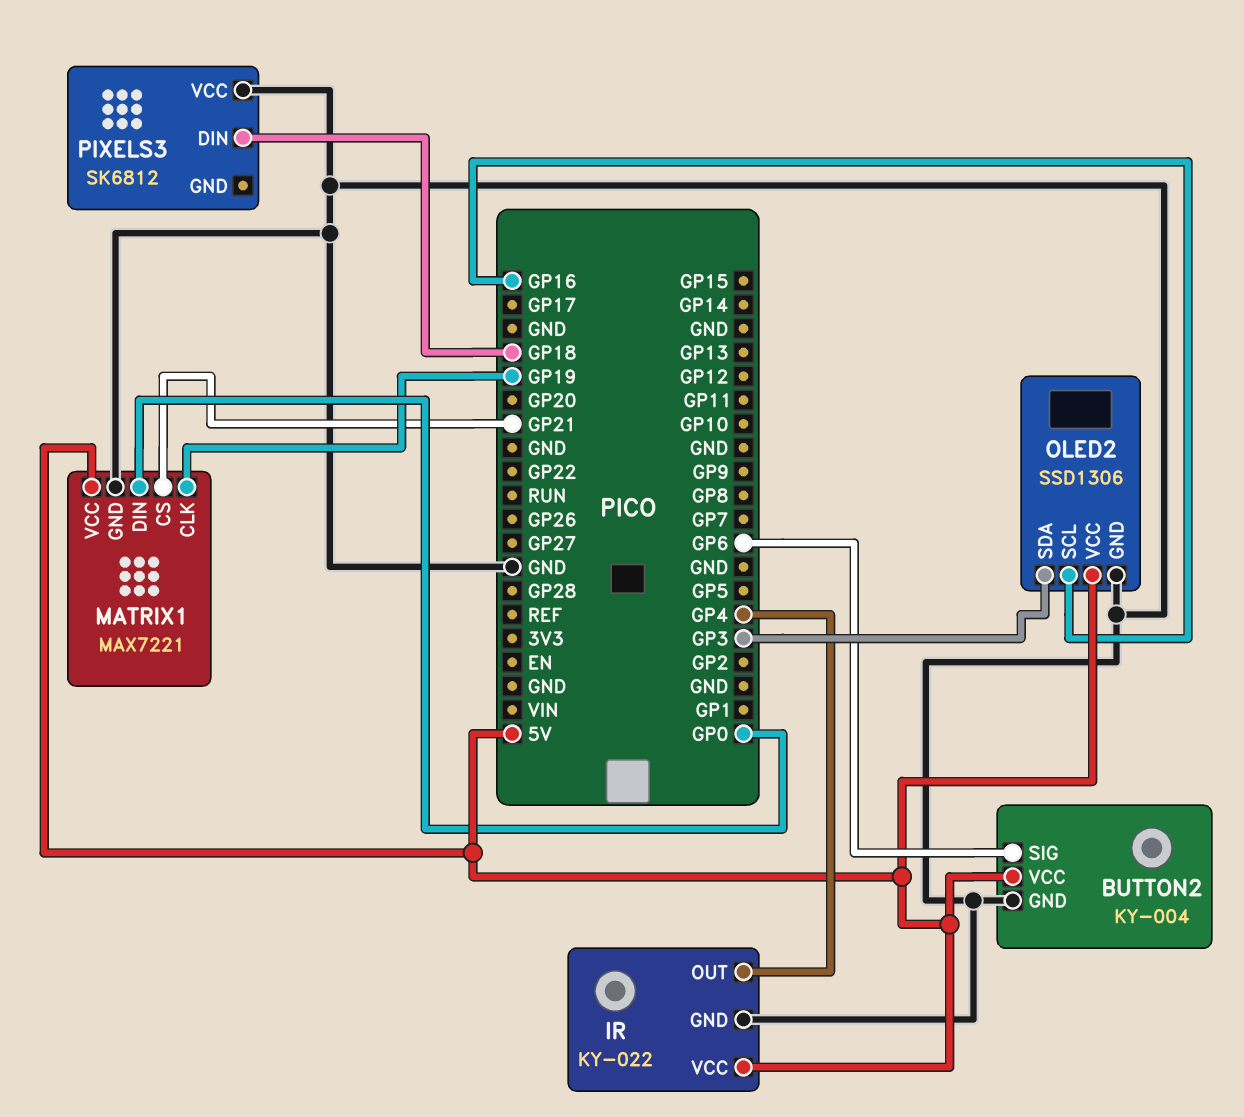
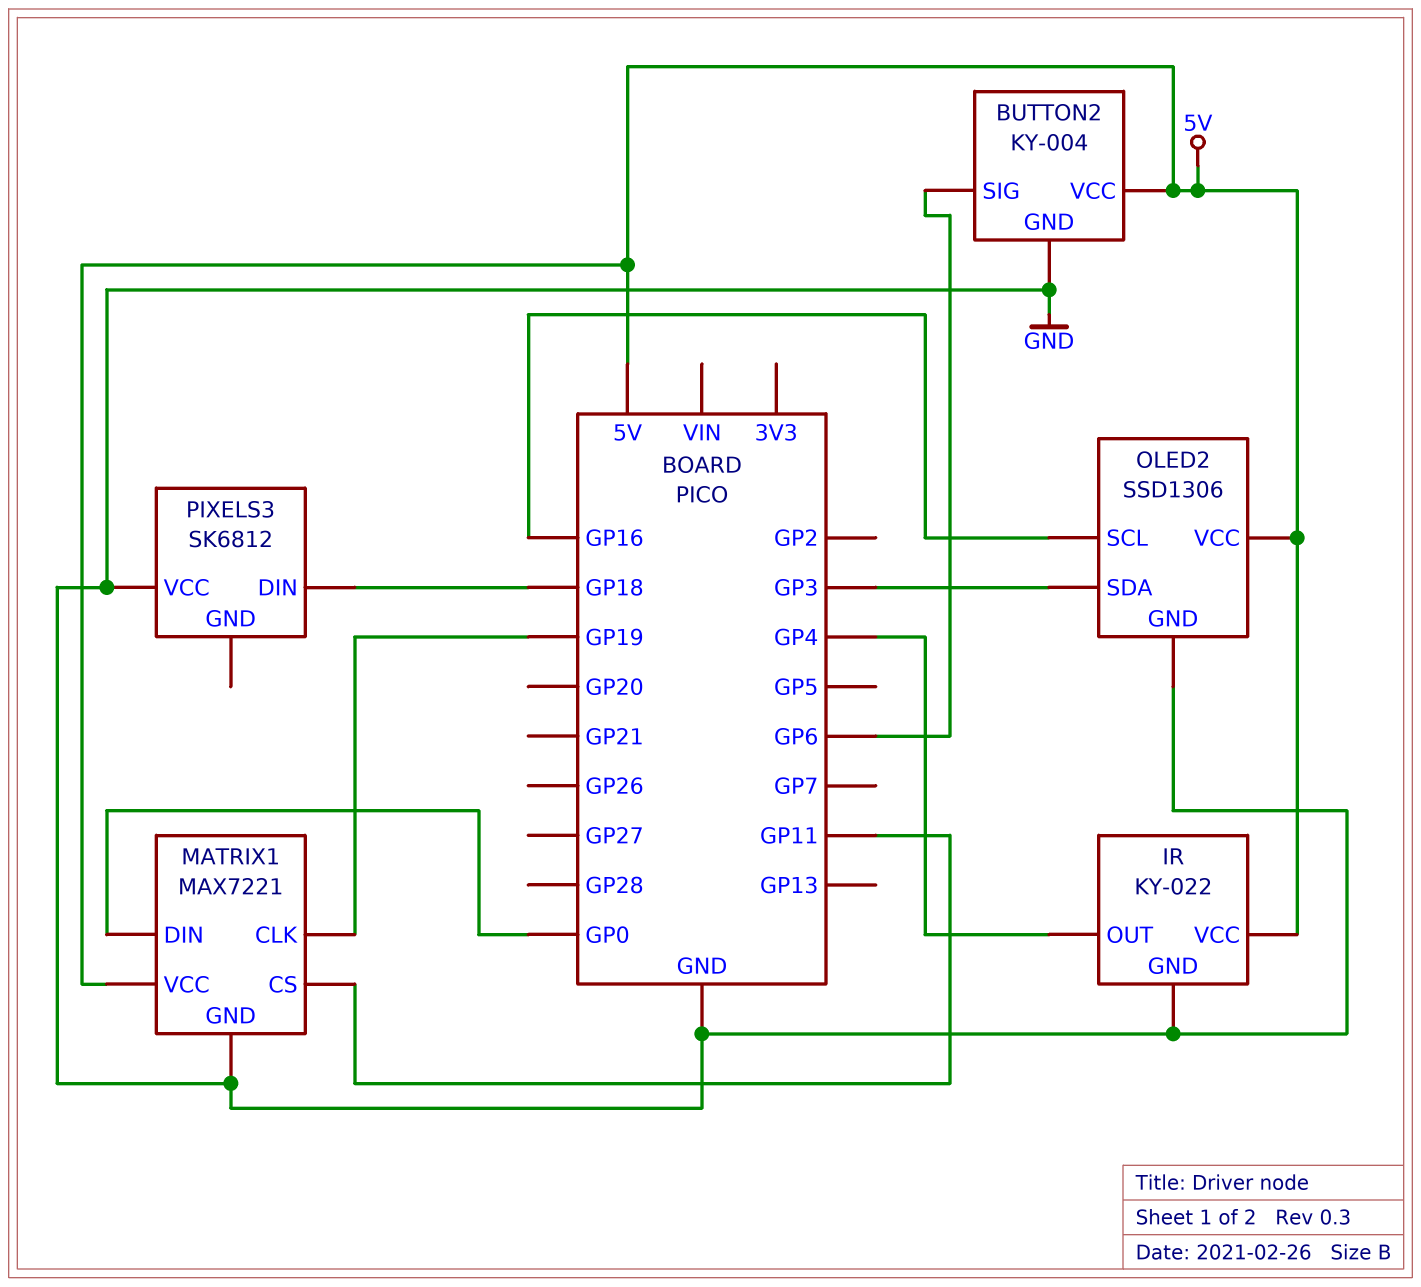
MATRIX1 pin CS: GP21 -> GP11

